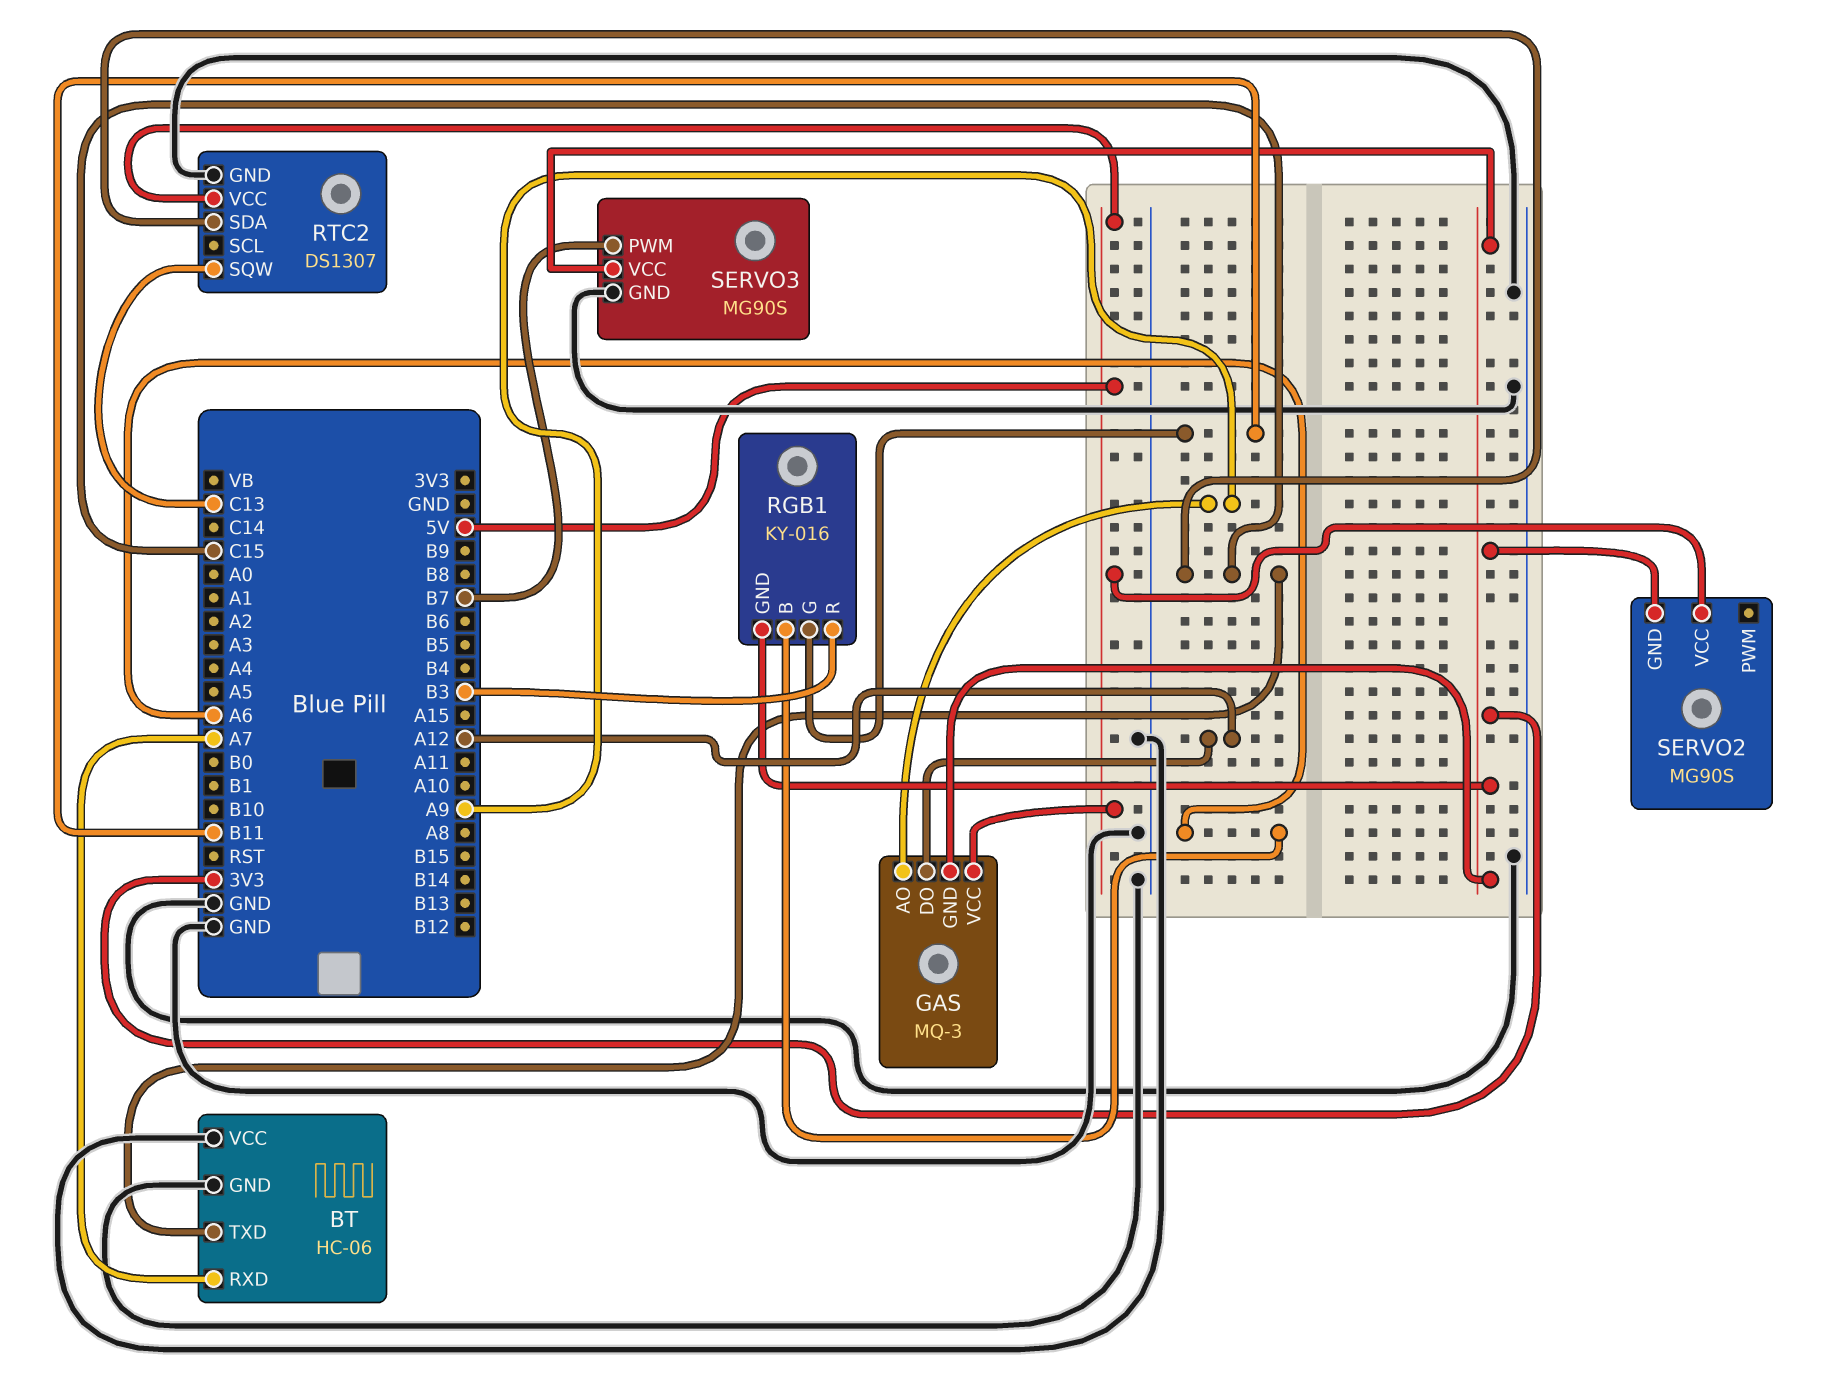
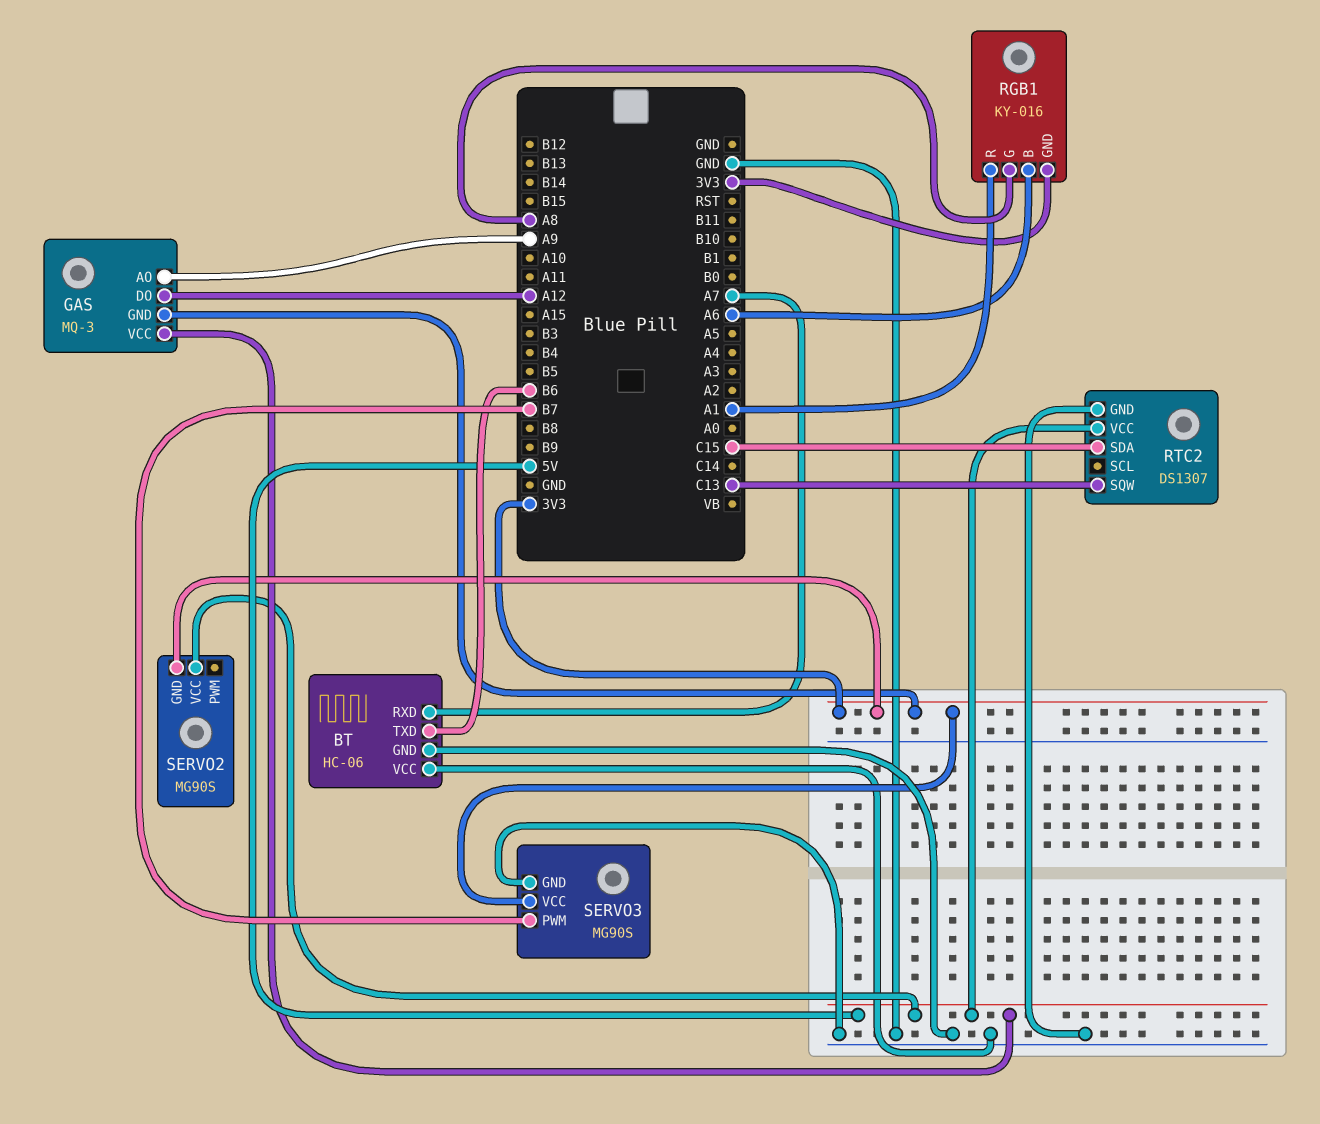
BT pin TXD: C15 -> B6
RGB1 pin G: B11 -> A8
RGB1 pin R: B3 -> A1

